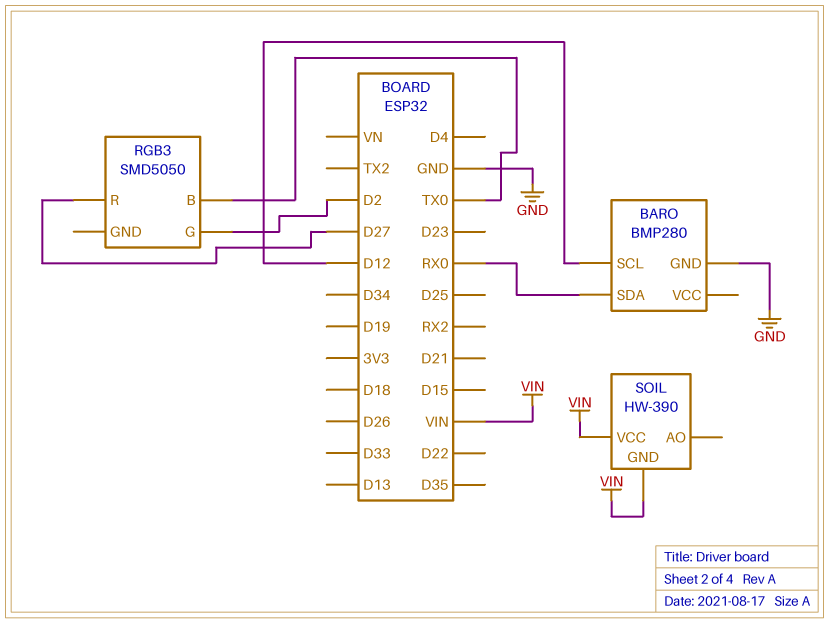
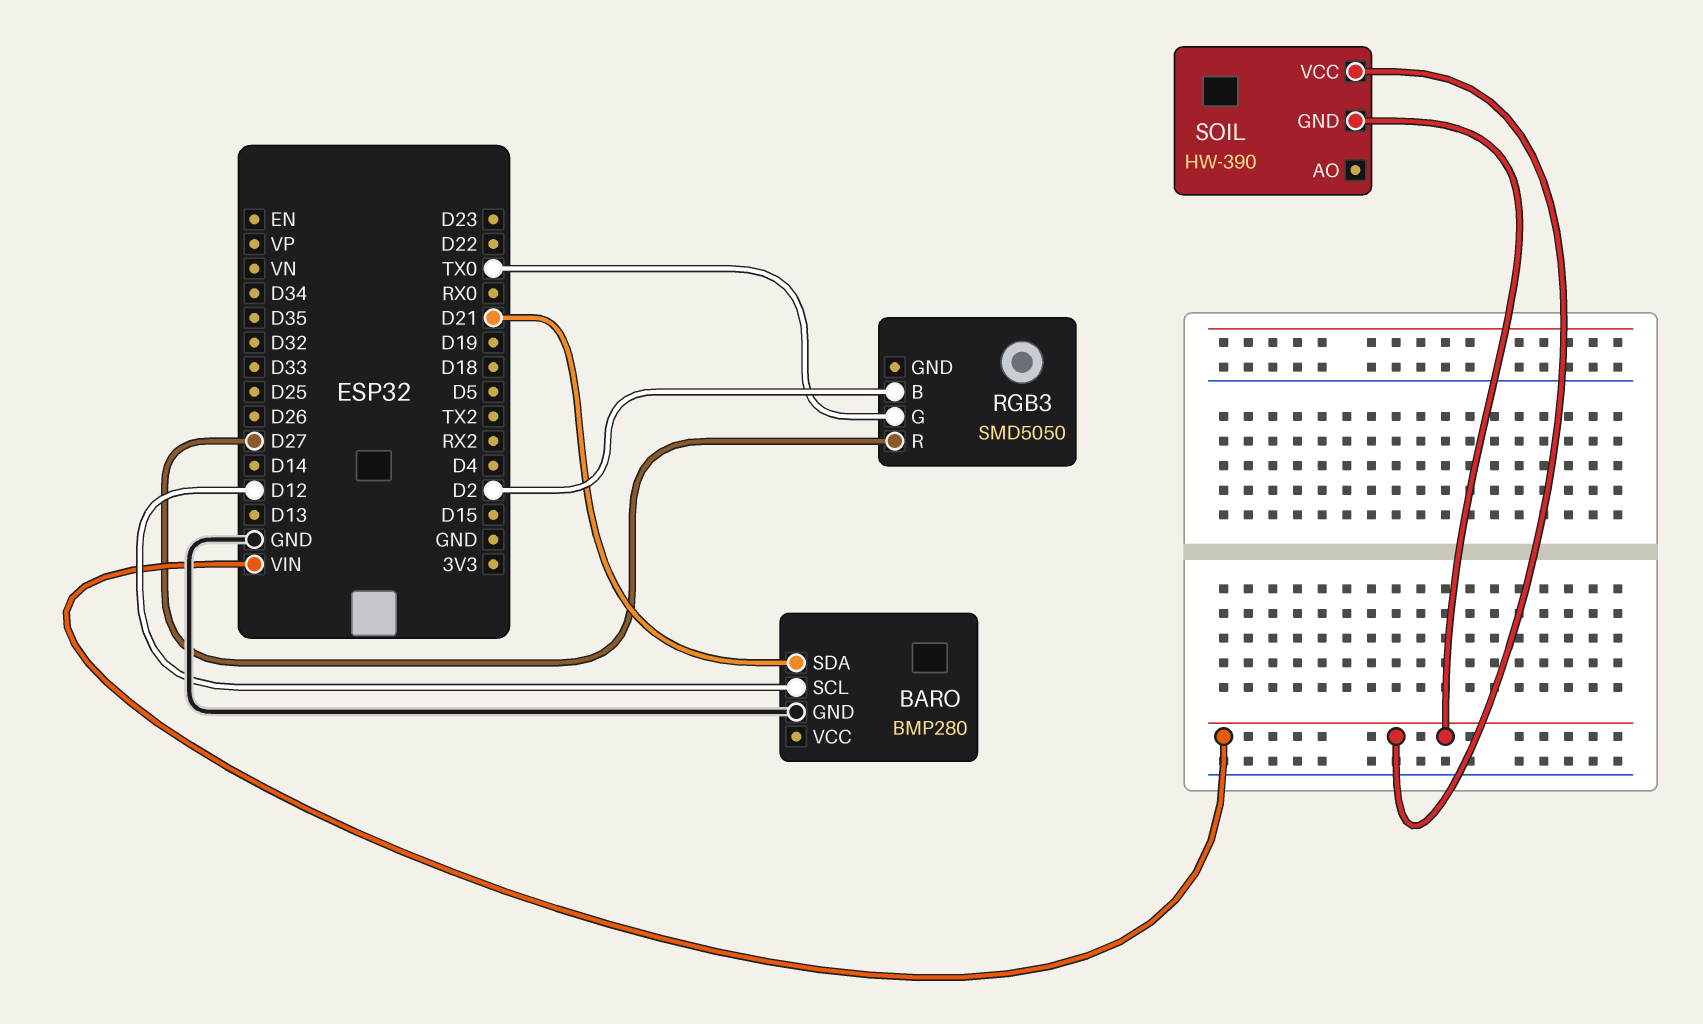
BARO pin SDA: RX0 -> D21
RGB3 pin B: TX0 -> D2
RGB3 pin G: D2 -> TX0

